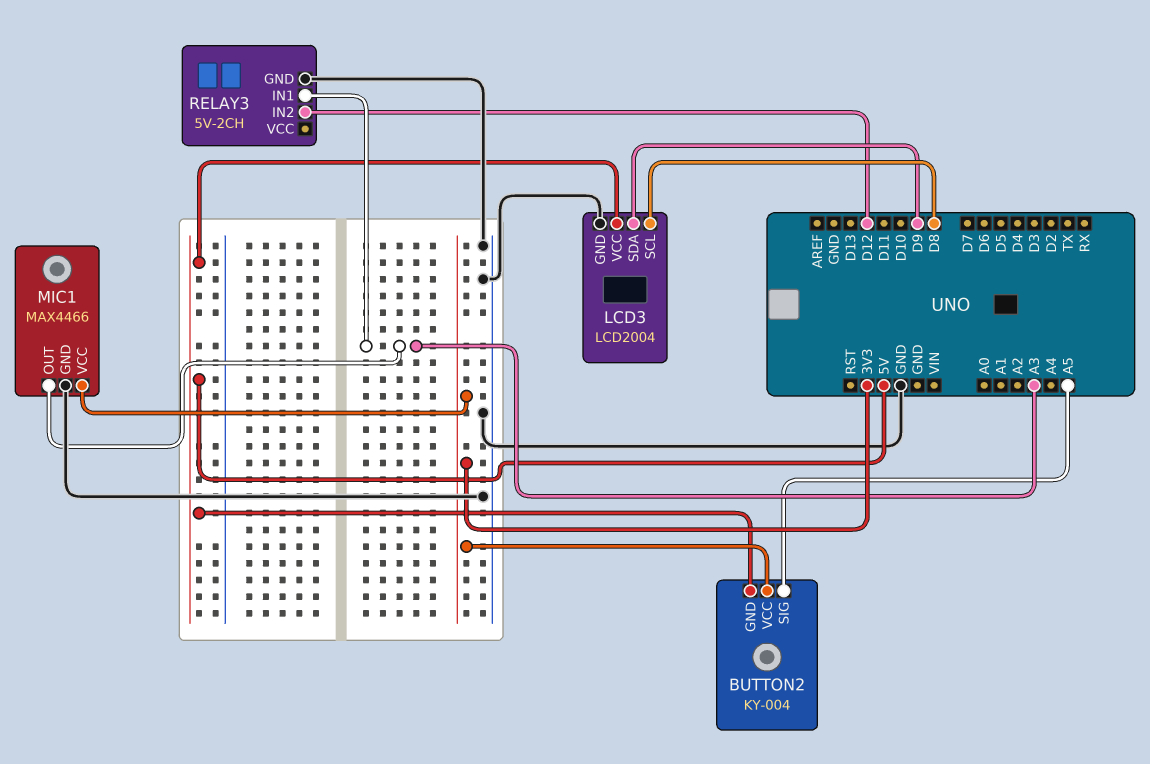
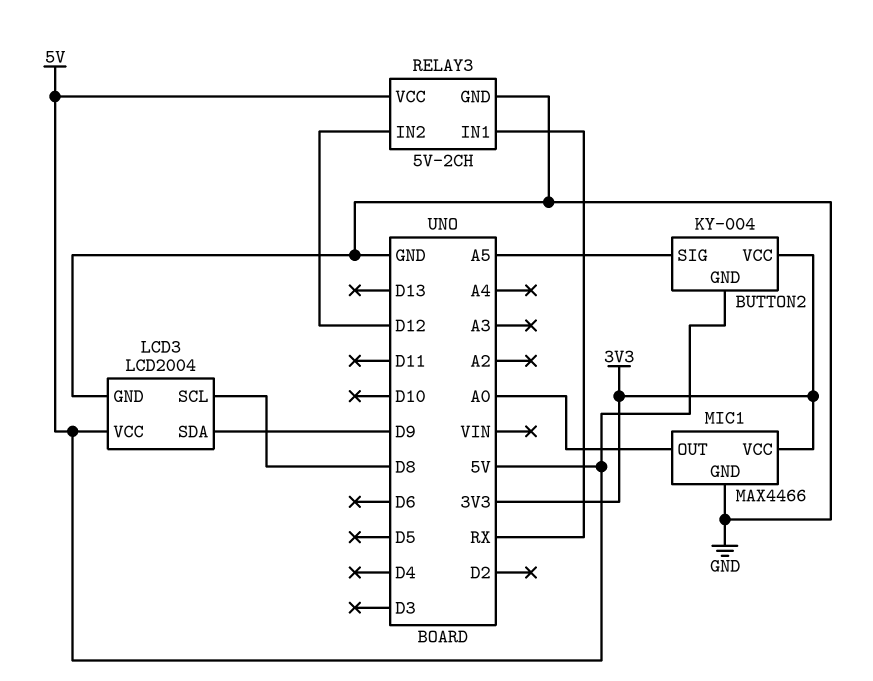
MIC1 pin OUT: A3 -> A0
RELAY3 pin IN1: A3 -> RX
RELAY3 pin VCC: none -> 5V

